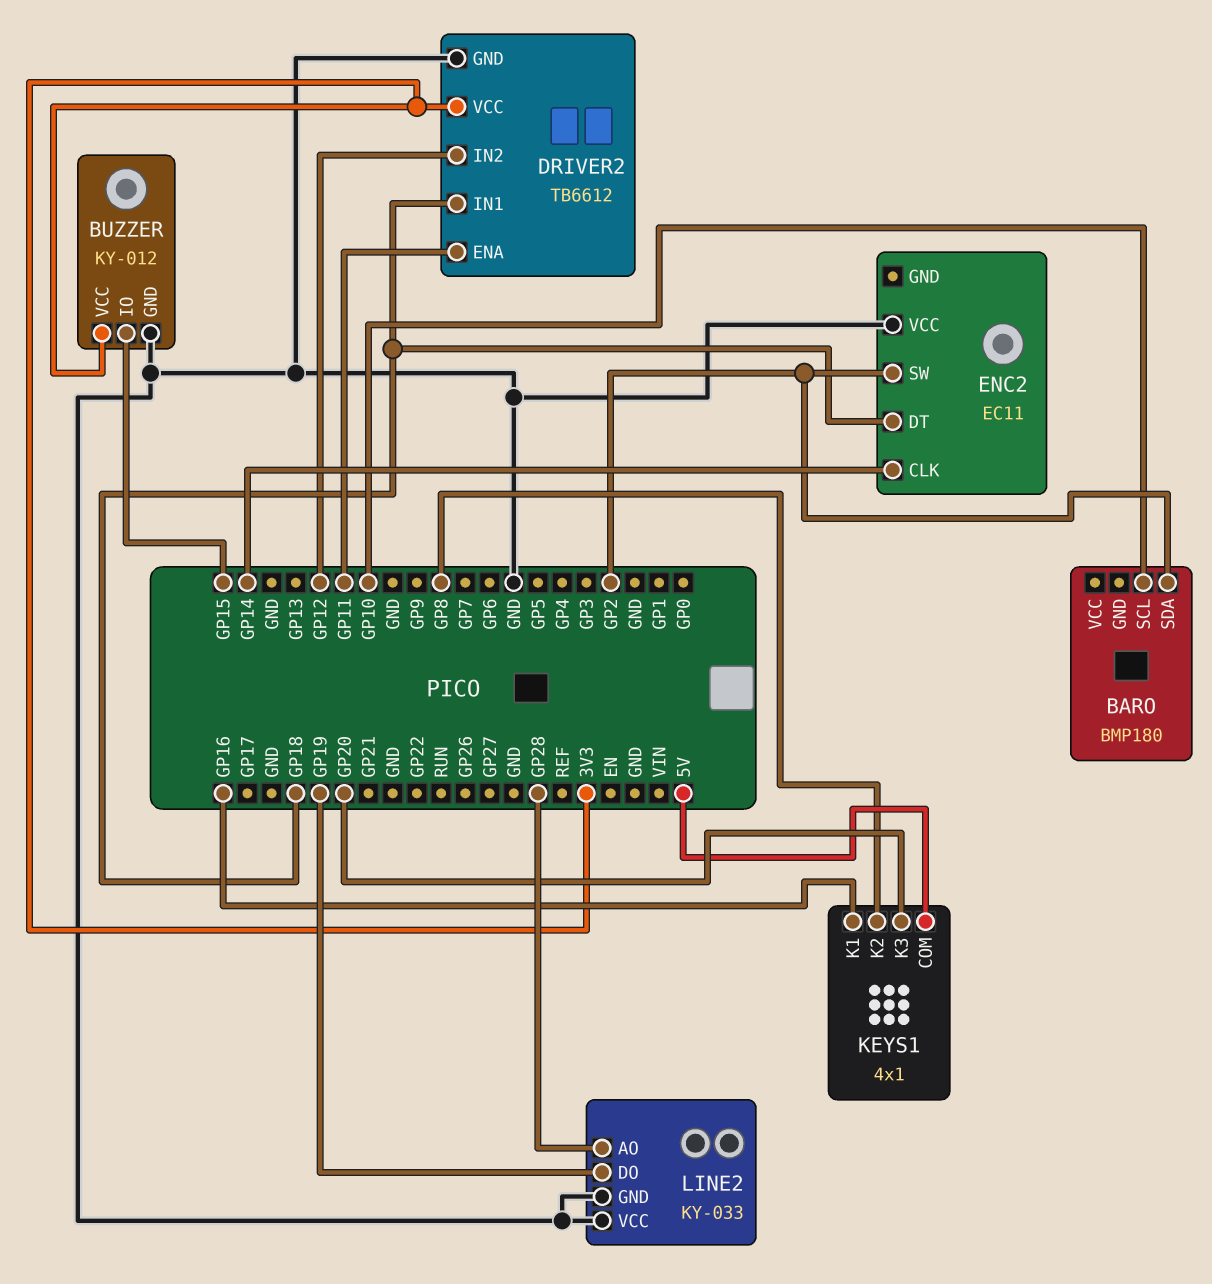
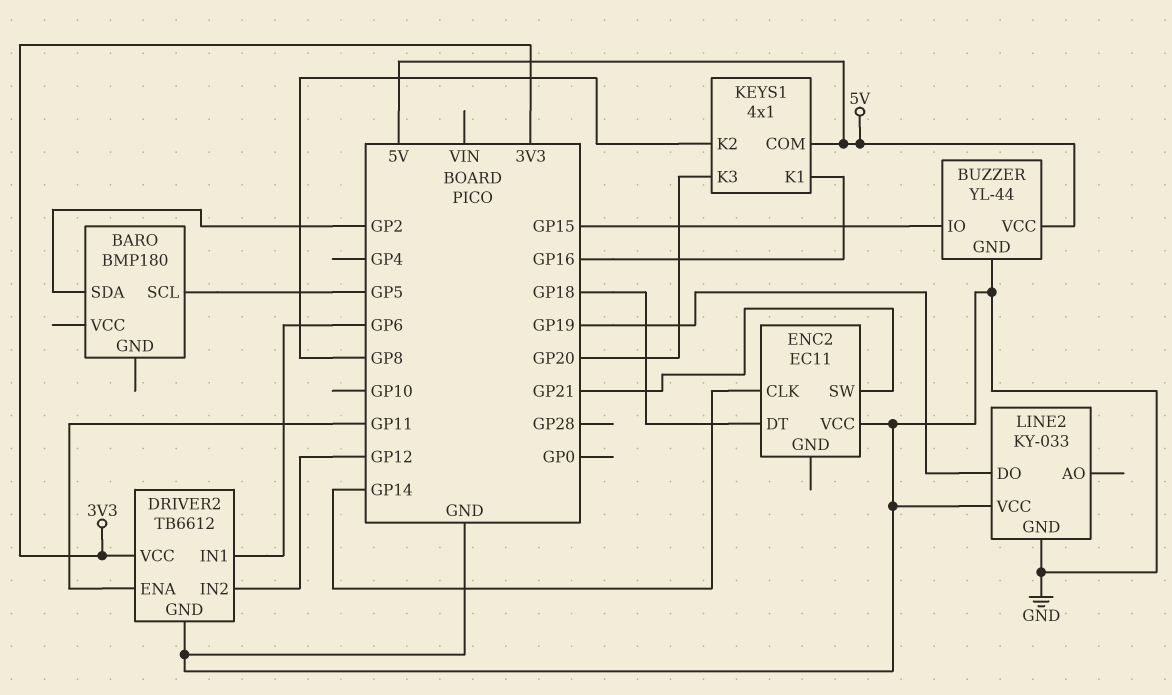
BARO pin SCL: GP10 -> GP5
BUZZER: KY-012 -> YL-44
BUZZER pin VCC: 3V3 -> 5V
DRIVER2 pin IN1: GP18 -> GP6
ENC2 pin SW: GP2 -> GP21
LINE2 pin AO: GP28 -> none

